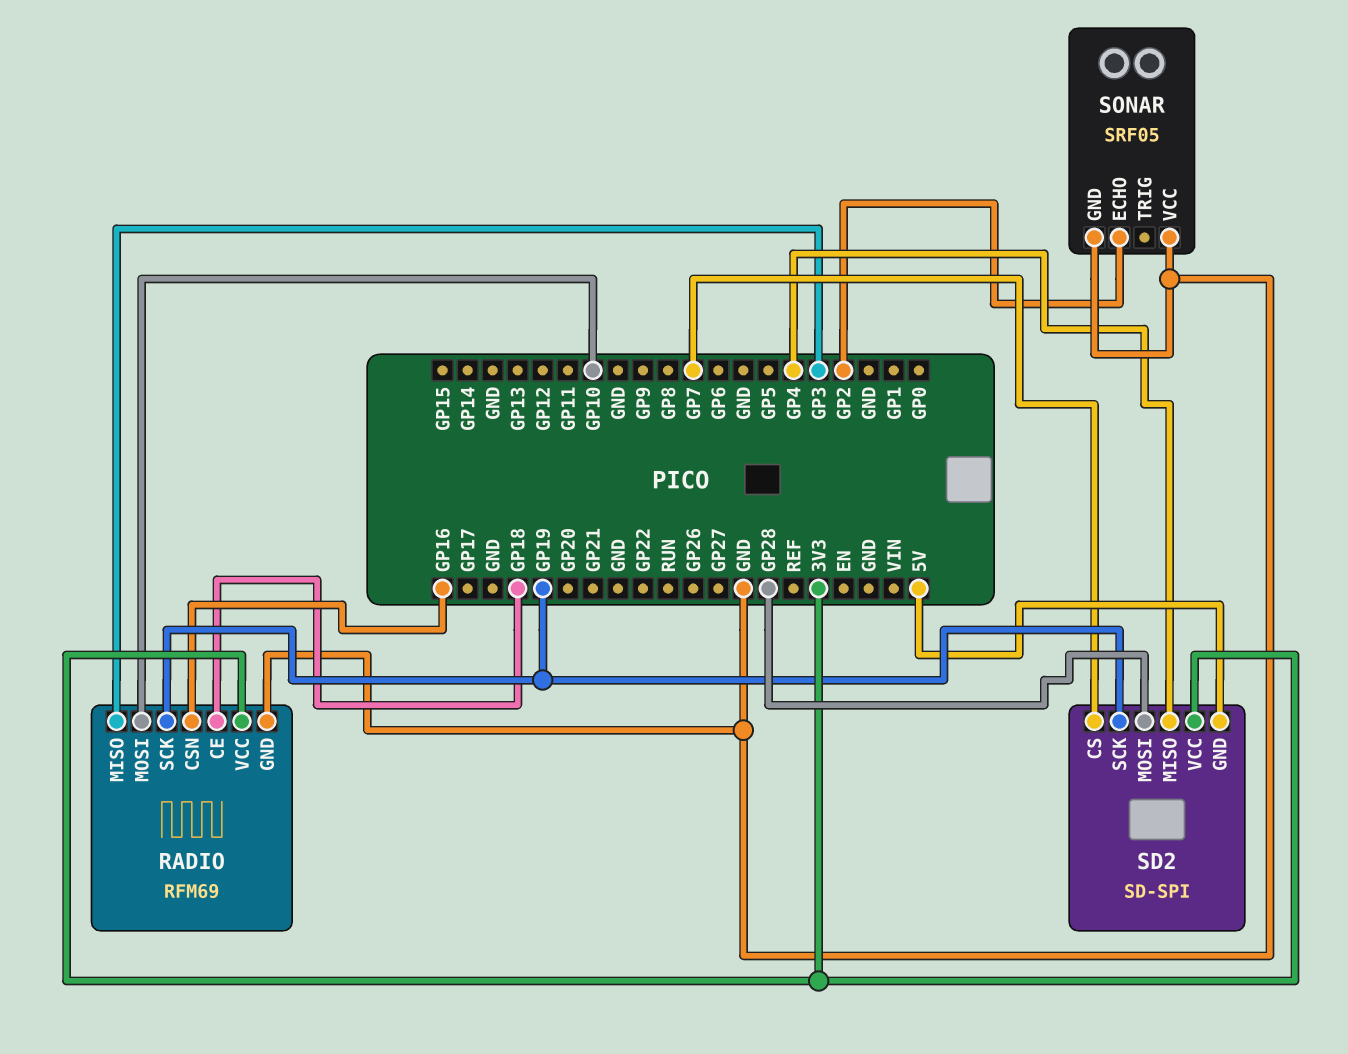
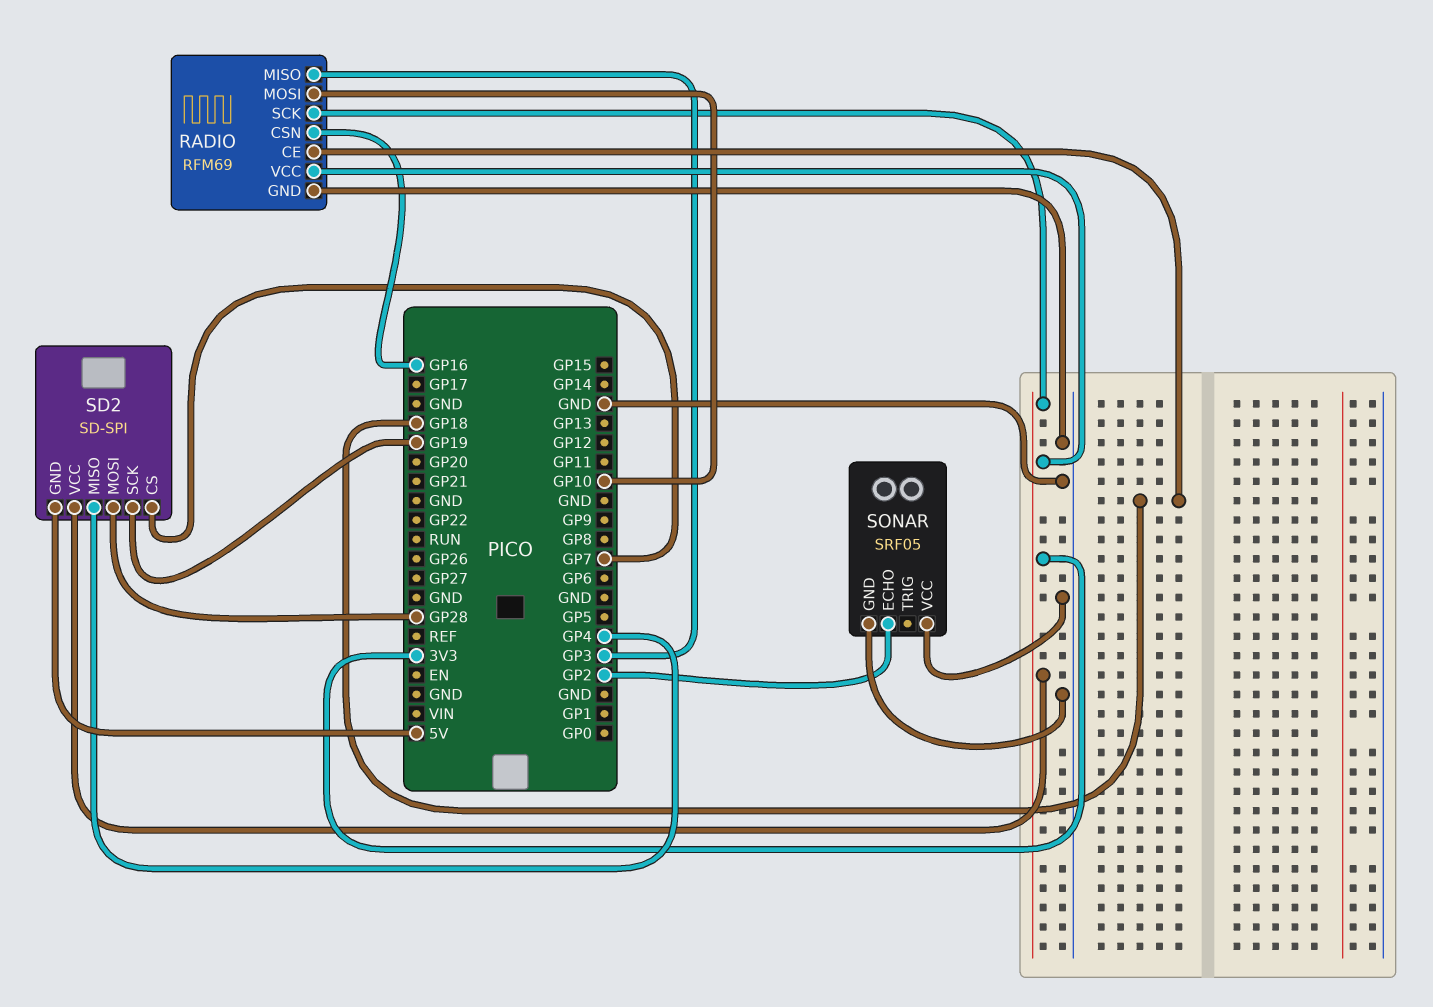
RADIO pin SCK: GP19 -> 3V3

